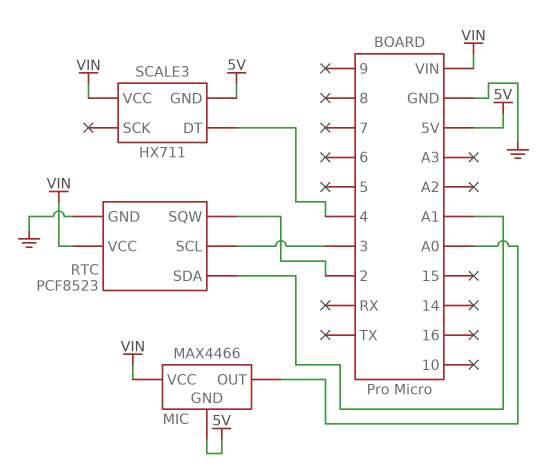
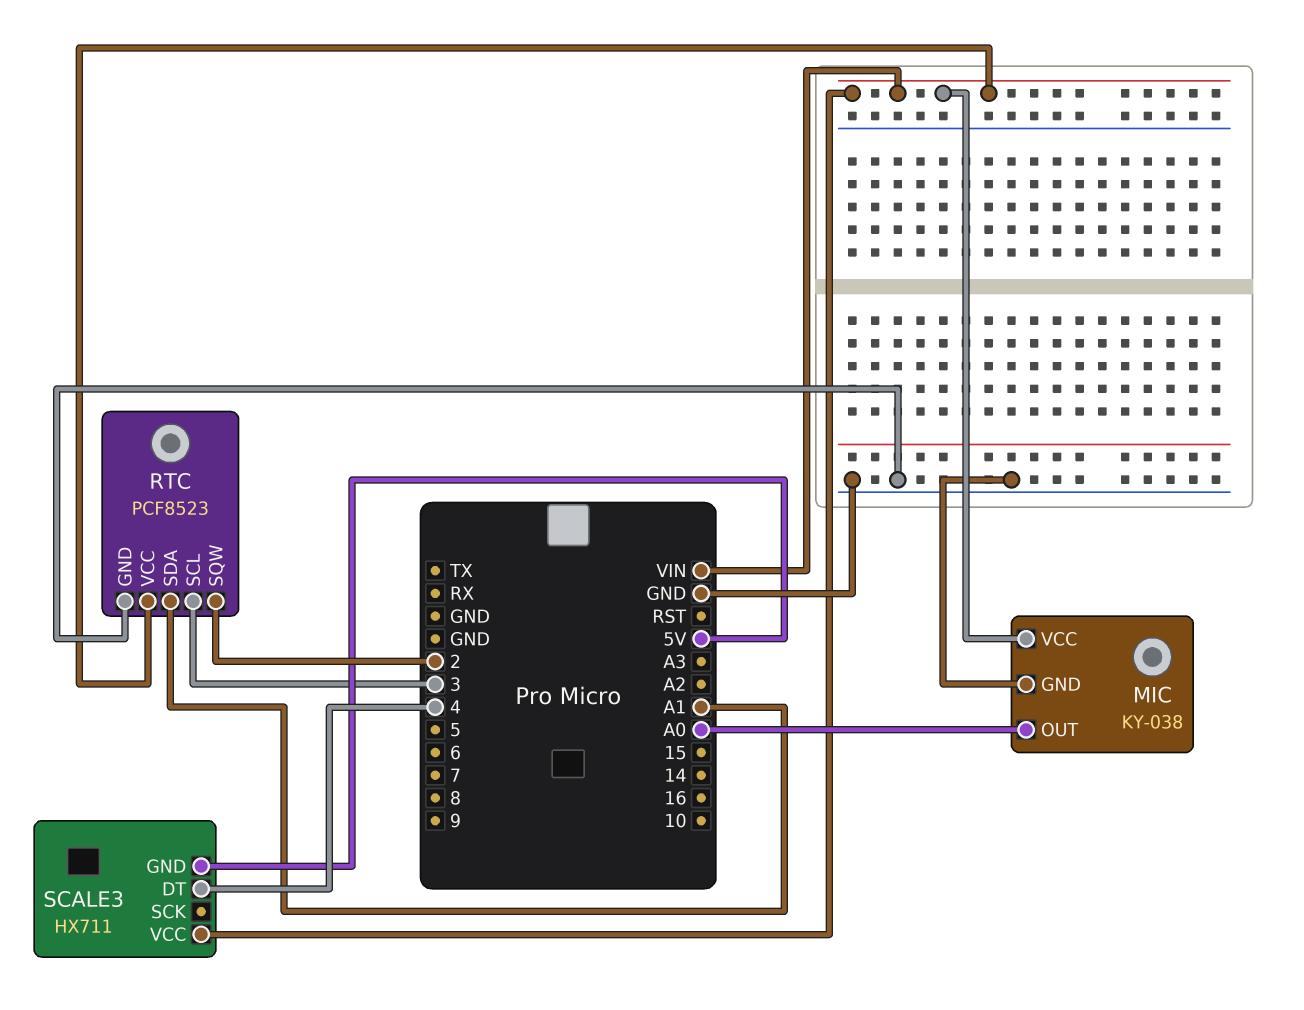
MIC: MAX4466 -> KY-038
MIC pin GND: 5V -> GND

